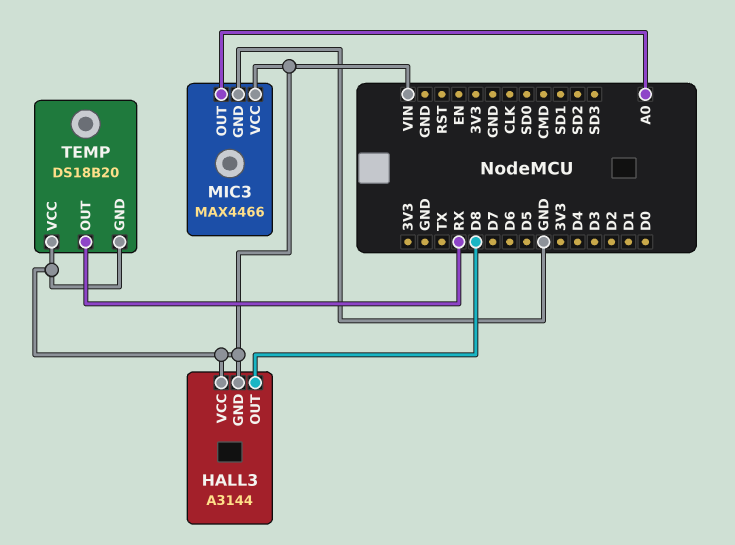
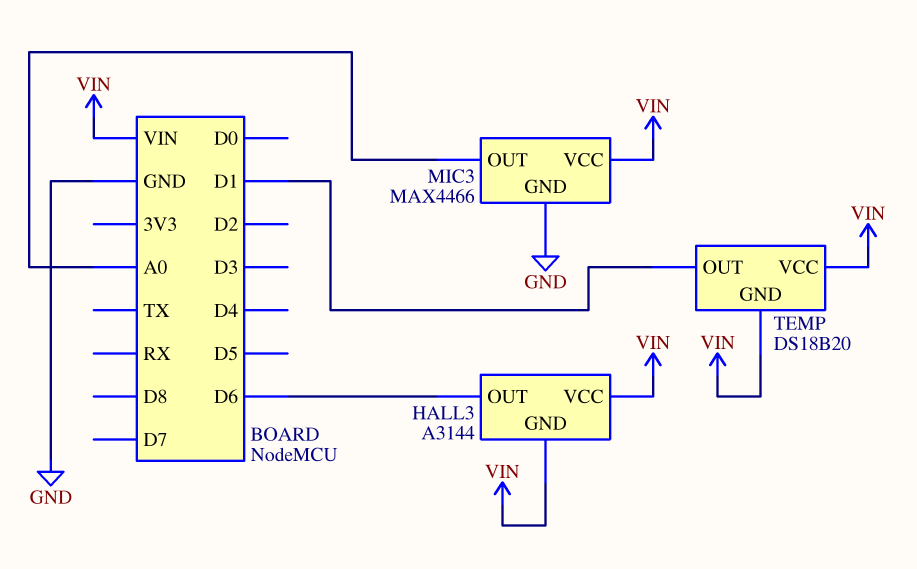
HALL3 pin OUT: D8 -> D6
TEMP pin OUT: RX -> D1

